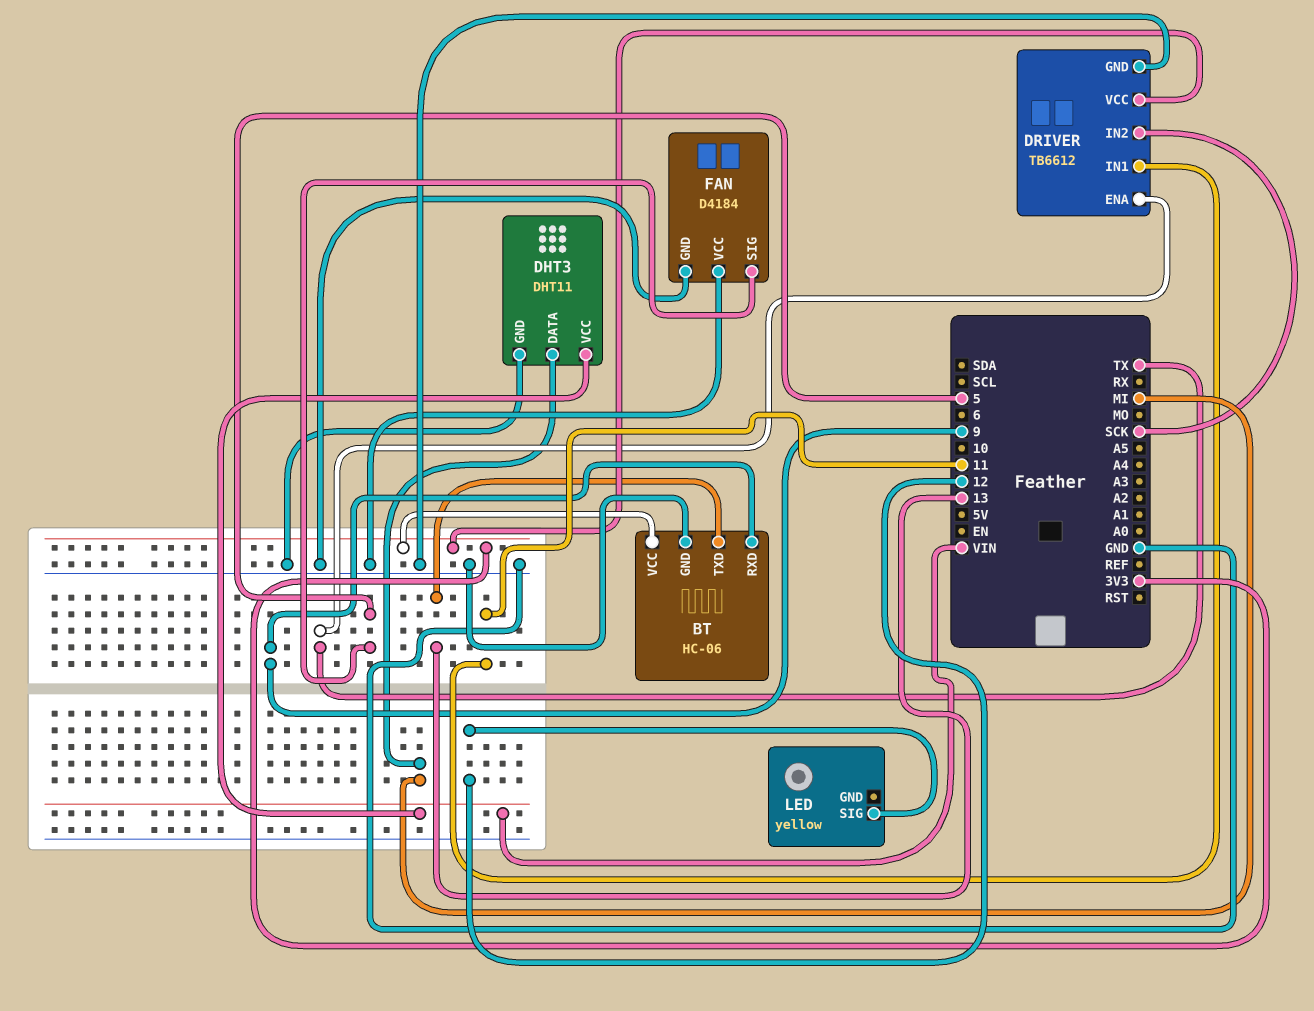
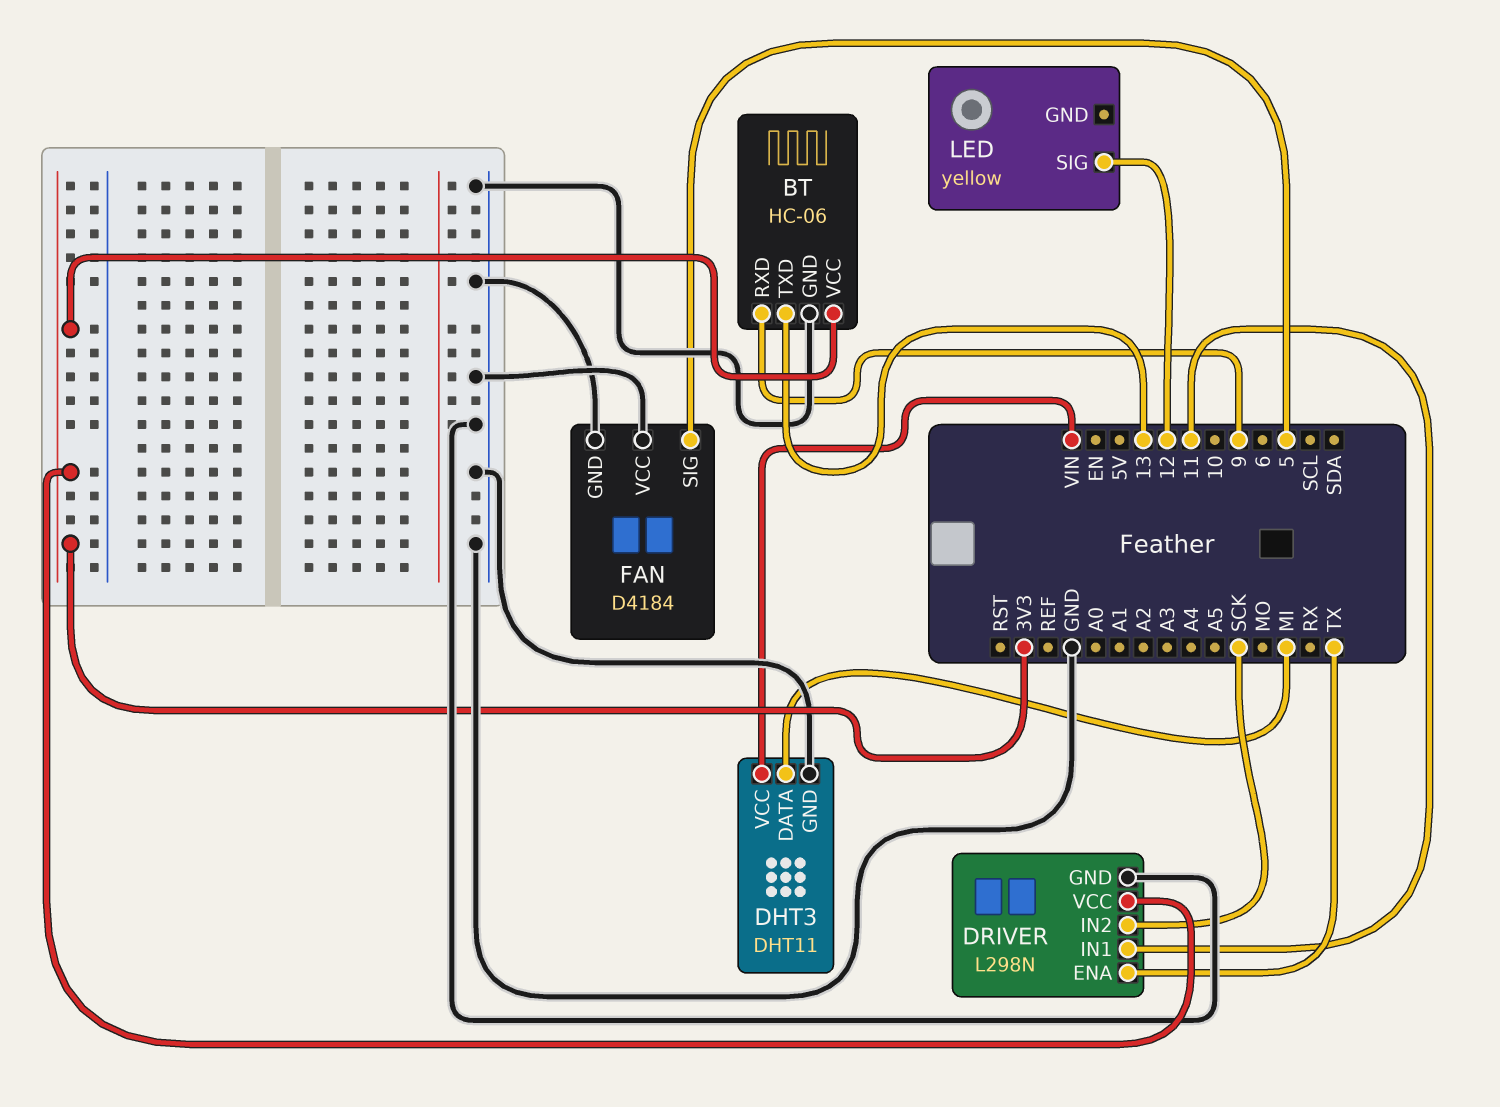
DRIVER: TB6612 -> L298N

